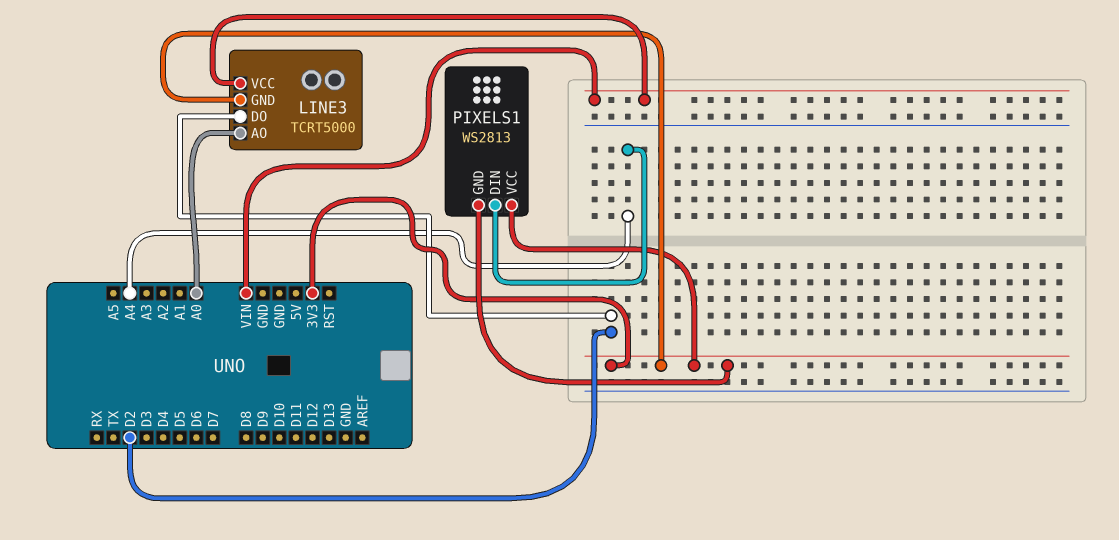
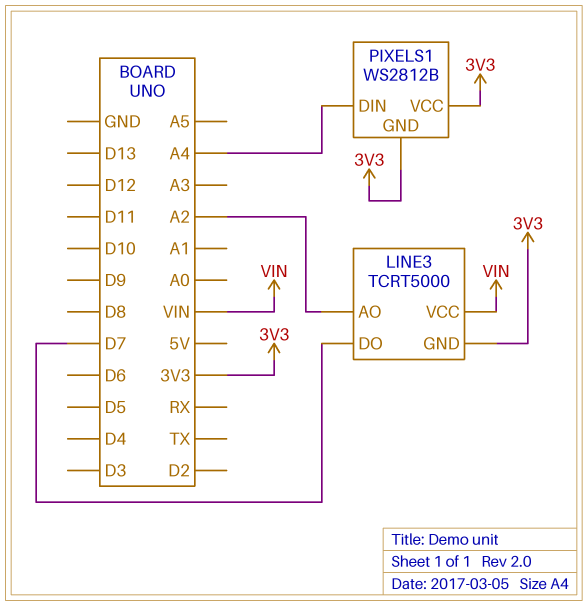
LINE3 pin AO: A0 -> A2
LINE3 pin DO: D2 -> D7
PIXELS1: WS2813 -> WS2812B

